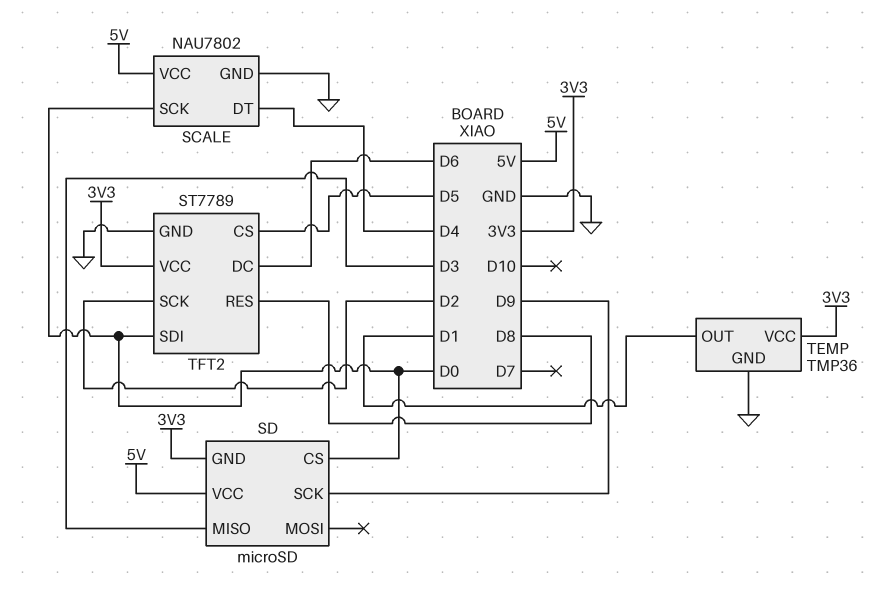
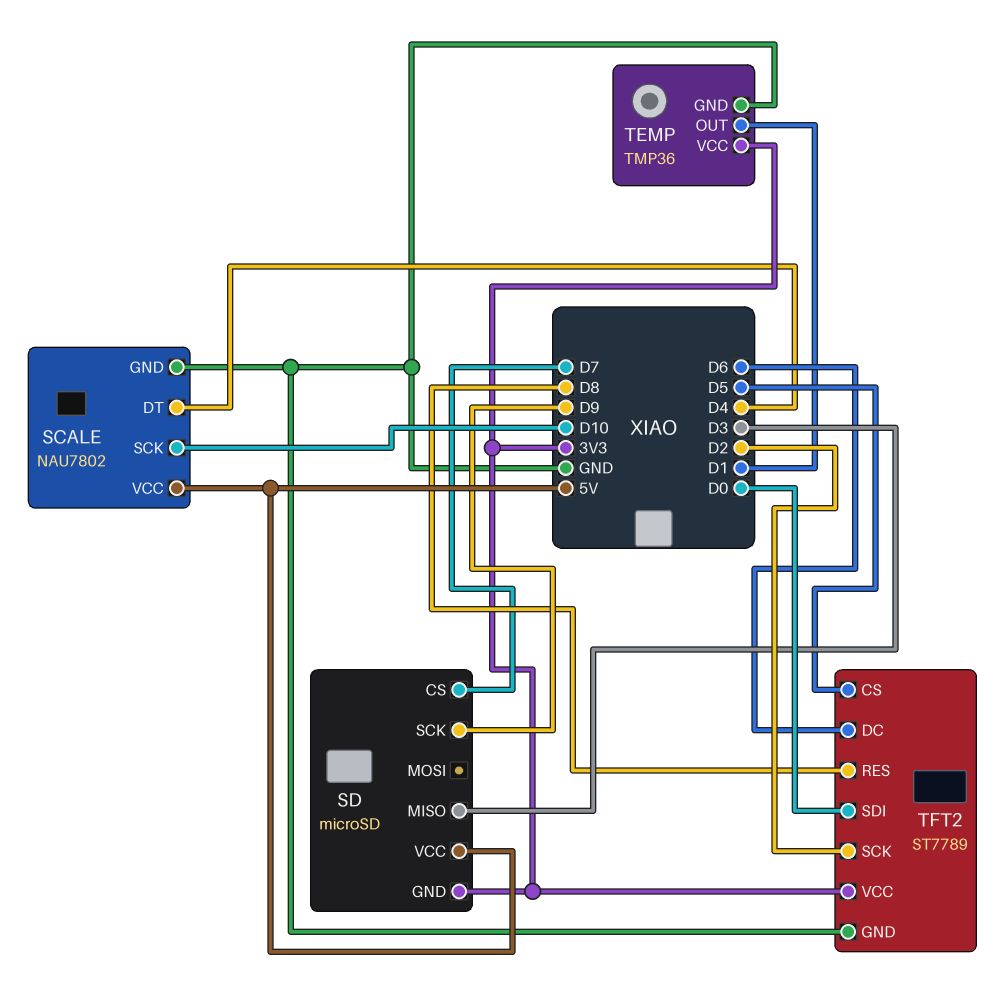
SCALE pin SCK: D0 -> D10
SD pin CS: D0 -> D7

